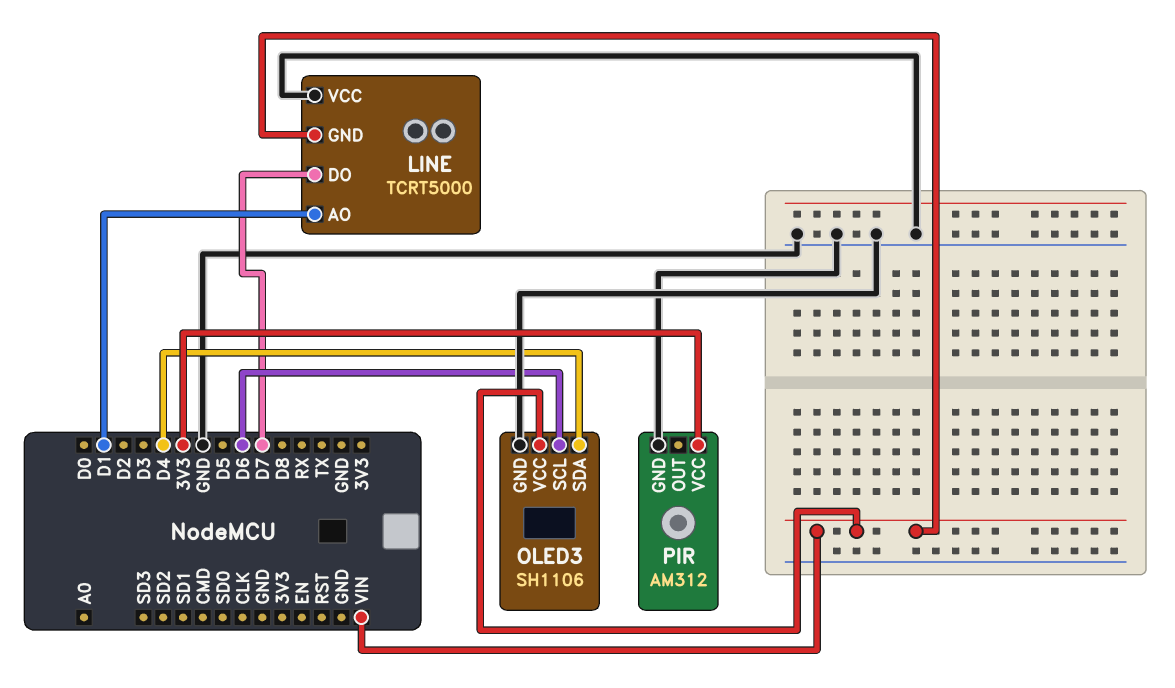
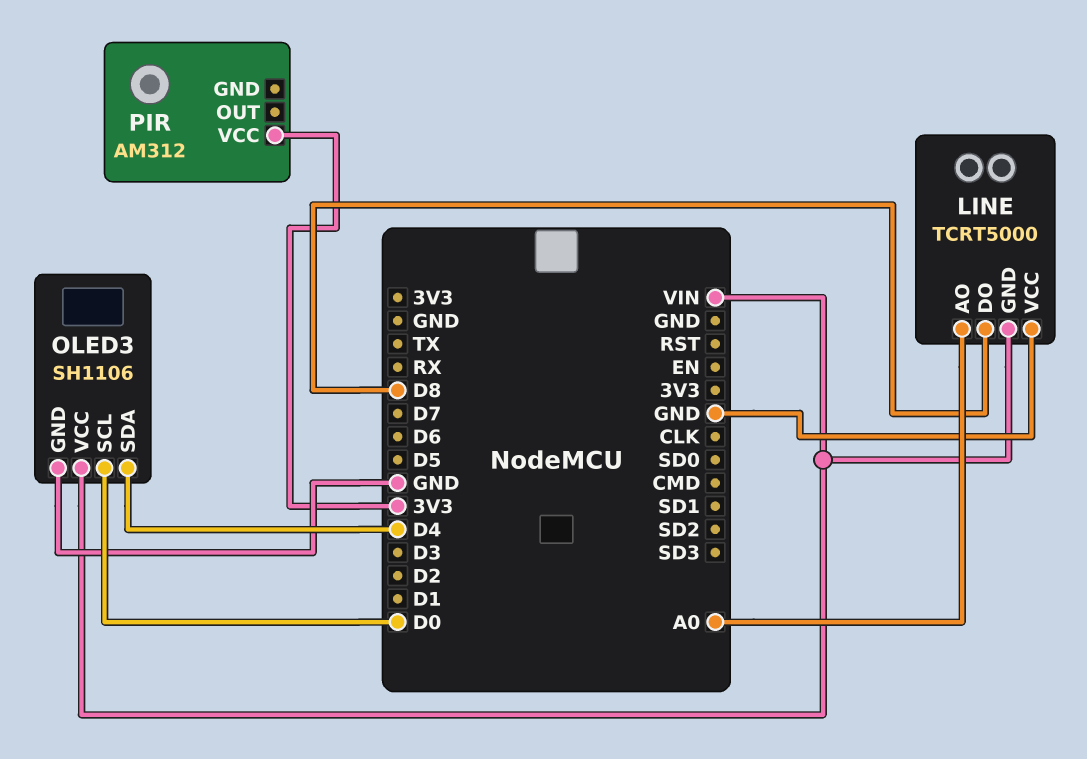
LINE pin AO: D1 -> A0
LINE pin DO: D7 -> D8
OLED3 pin SCL: D6 -> D0
PIR pin GND: GND -> none

